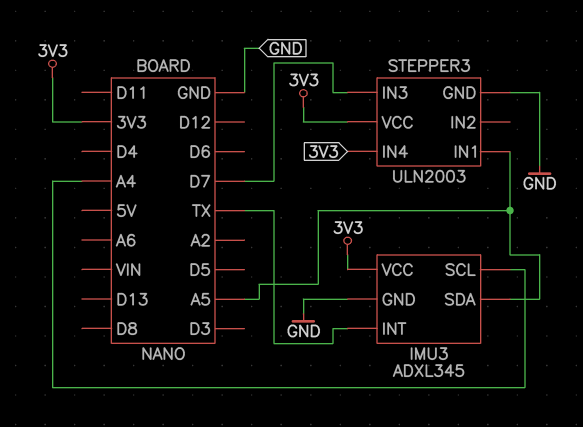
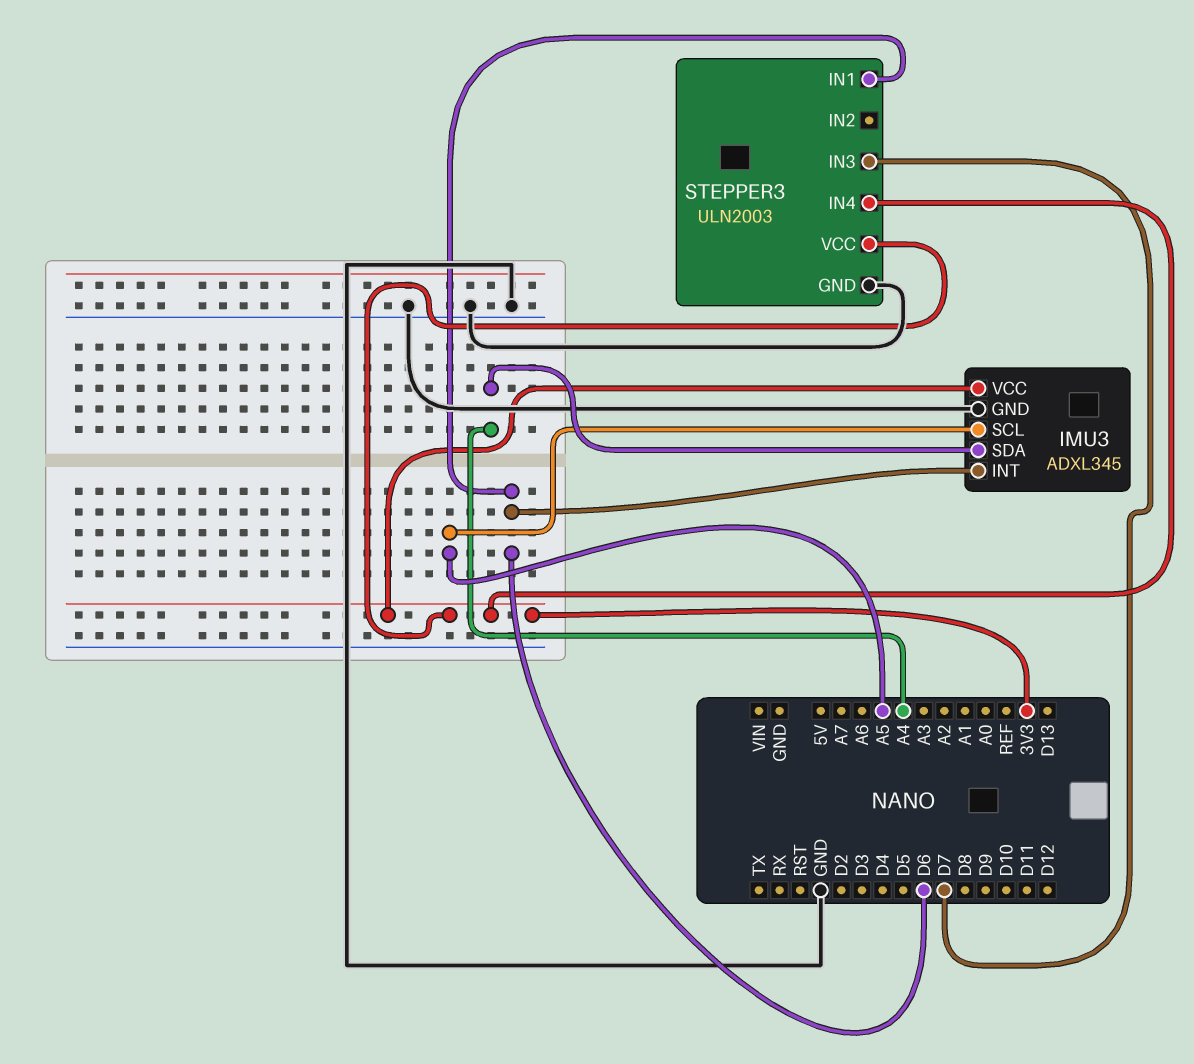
IMU3 pin INT: TX -> D6
IMU3 pin SCL: A4 -> A5
IMU3 pin SDA: A5 -> A4
STEPPER3 pin IN1: A5 -> D6

